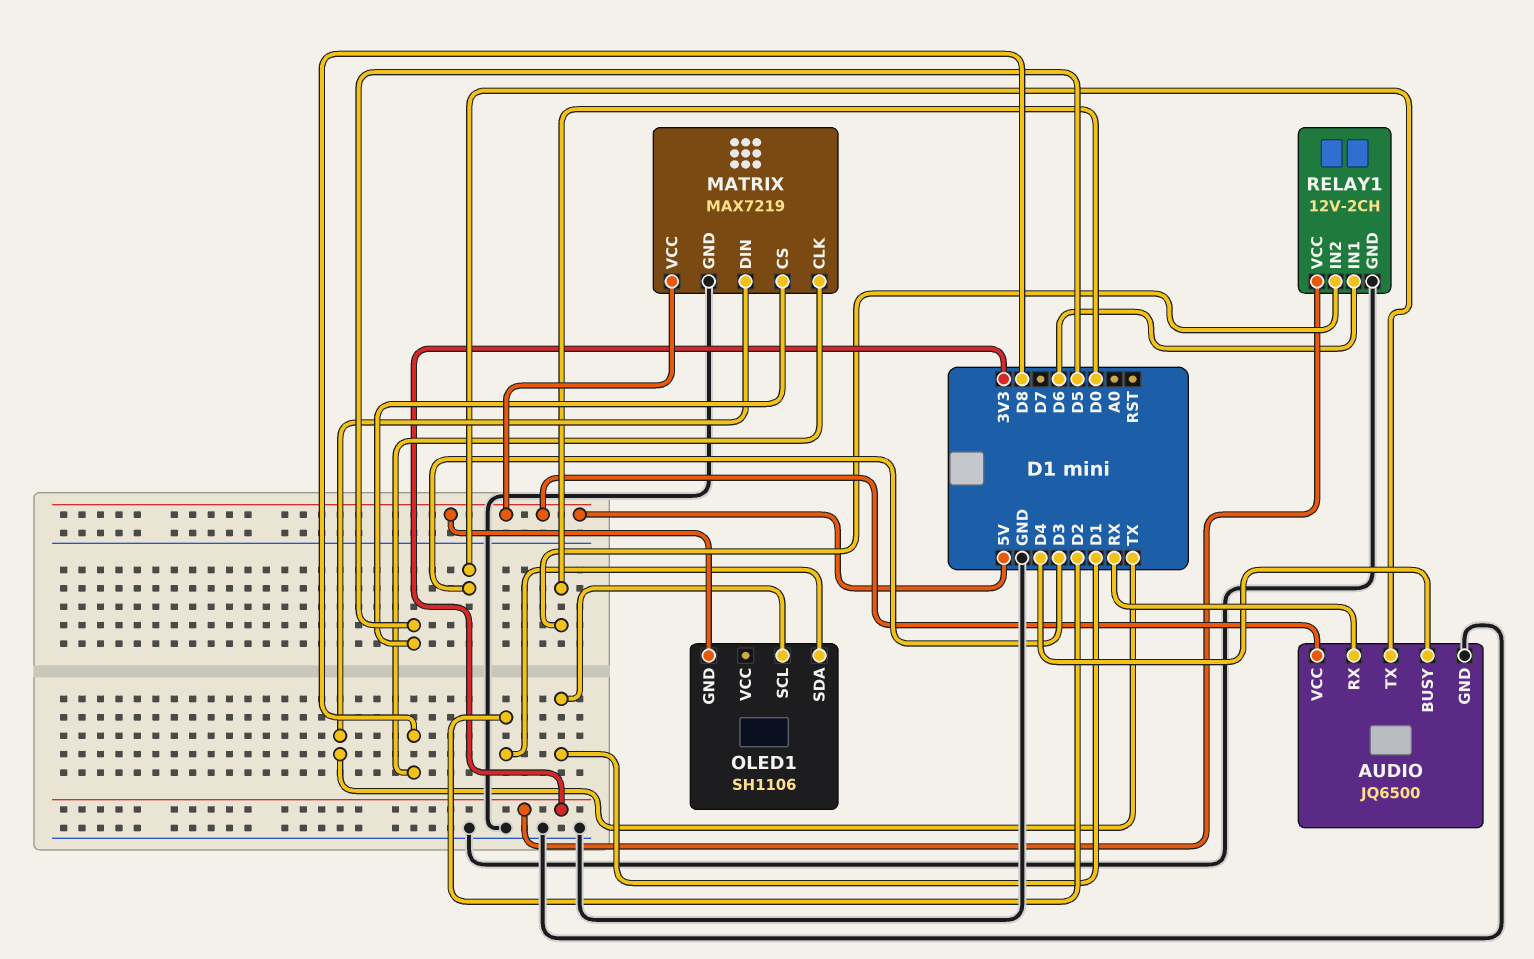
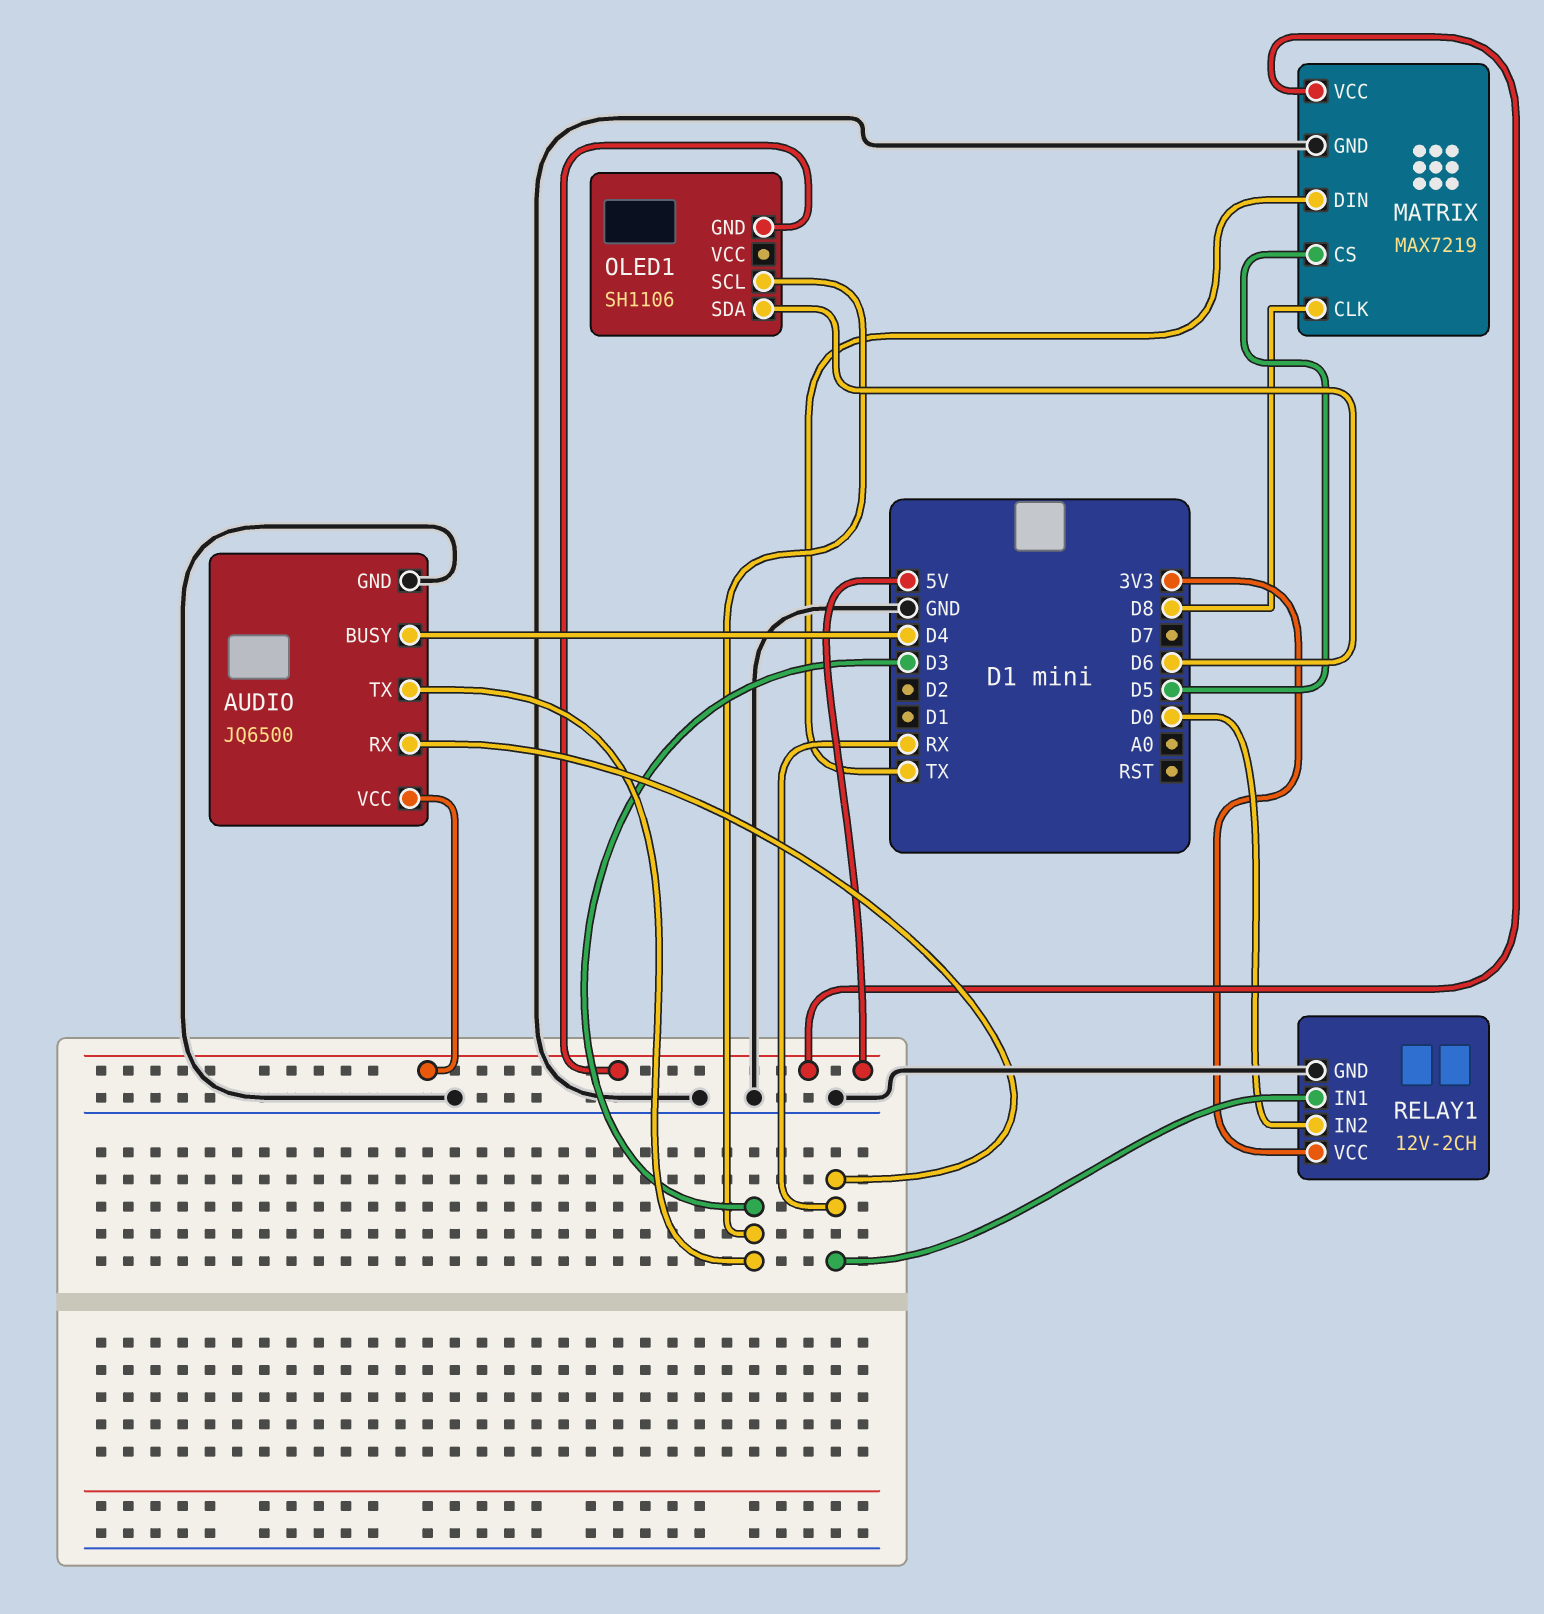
OLED1 pin SCL: D1 -> D3
OLED1 pin SDA: D2 -> D6
RELAY1 pin IN1: D6 -> RX

